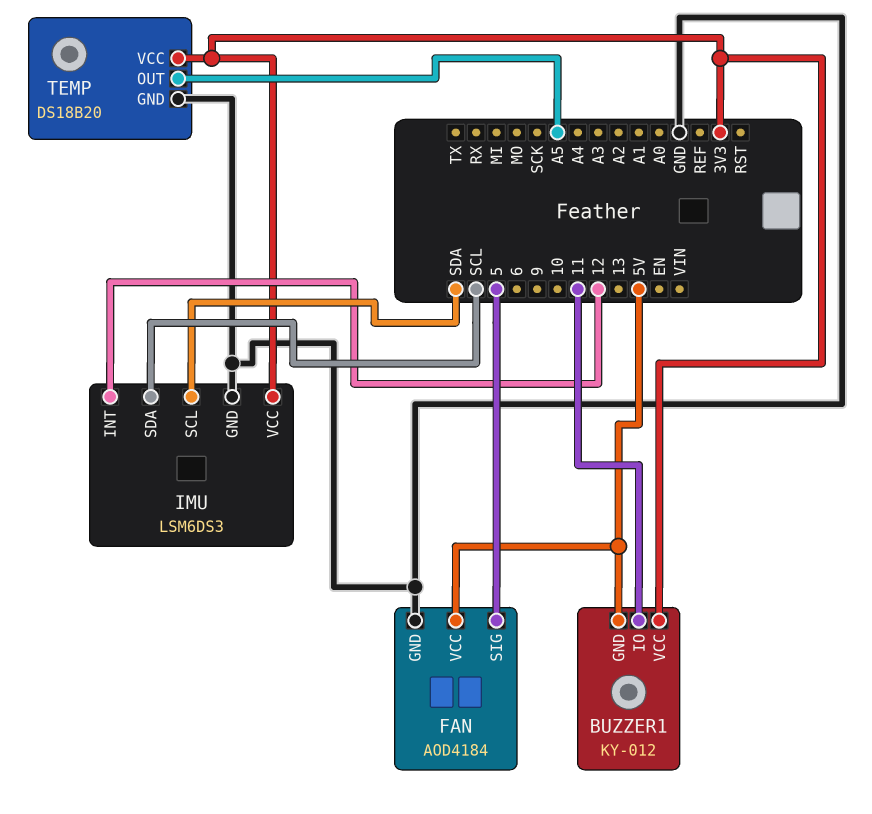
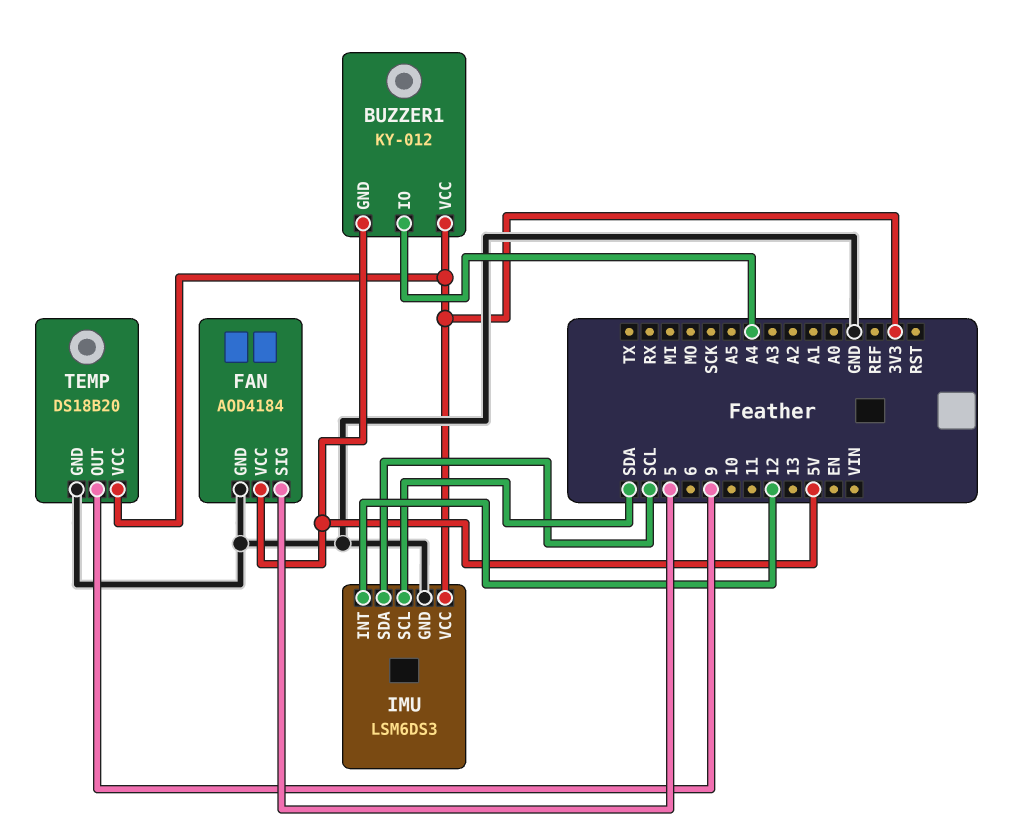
BUZZER1 pin IO: 11 -> A4
TEMP pin OUT: A5 -> 9

